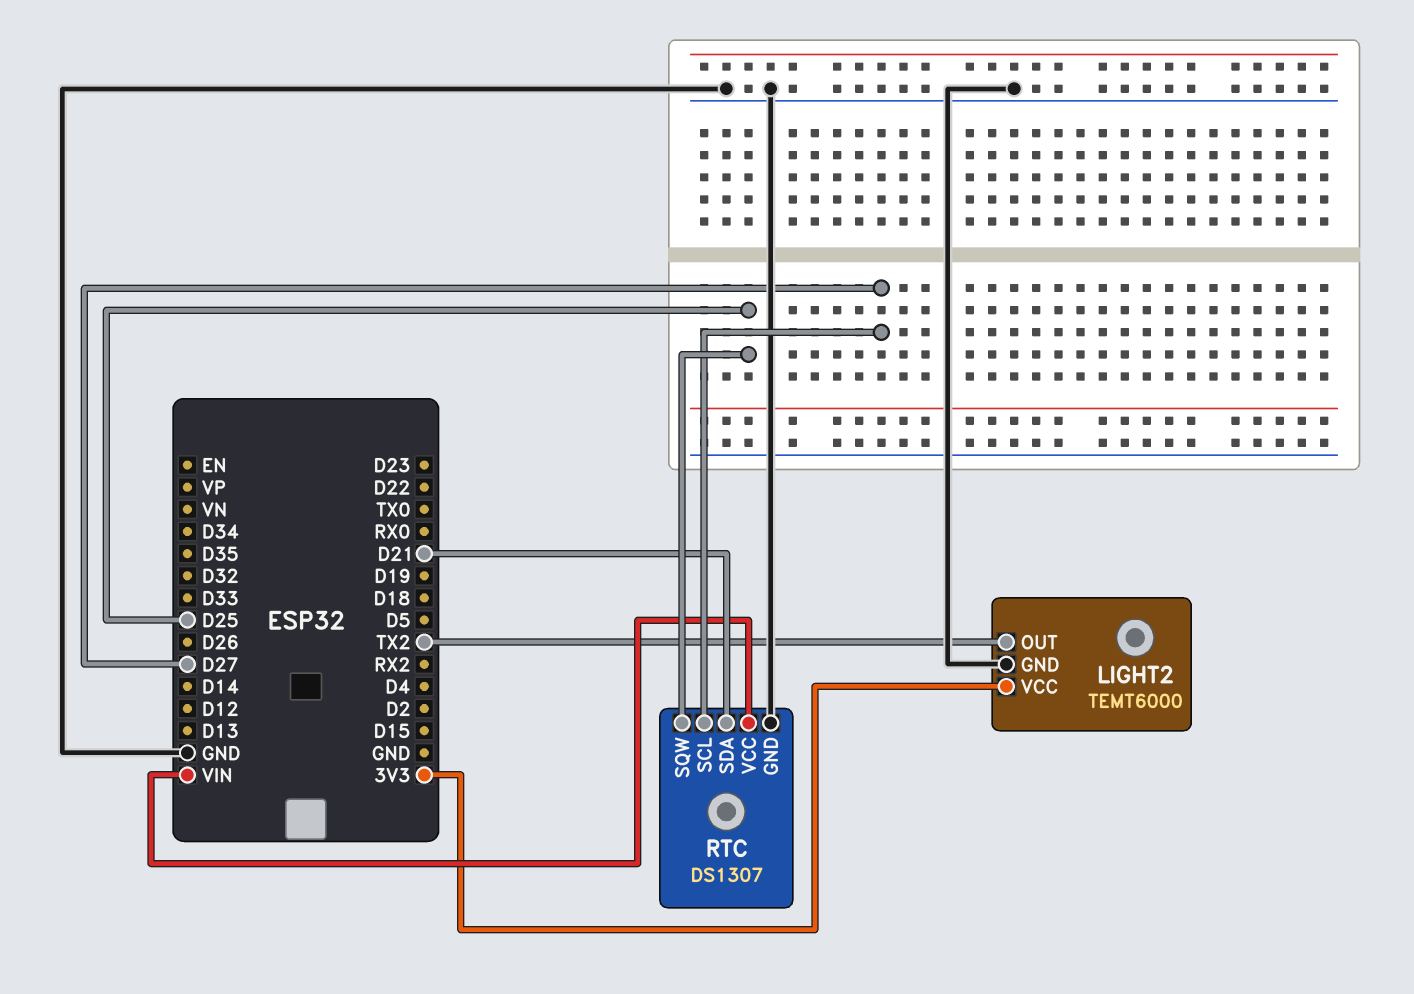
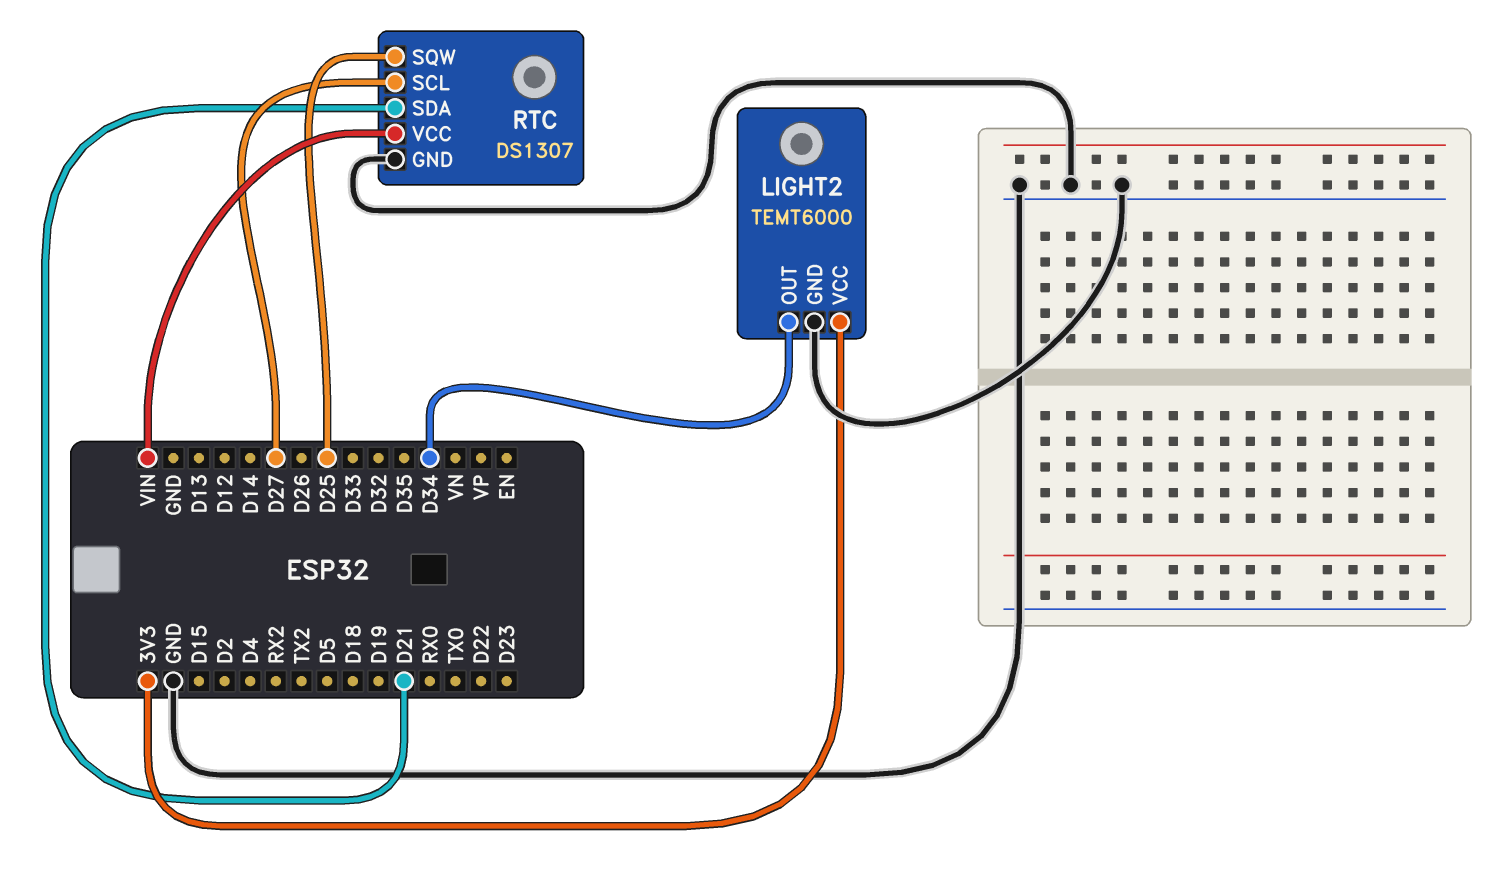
LIGHT2 pin OUT: TX2 -> D34

